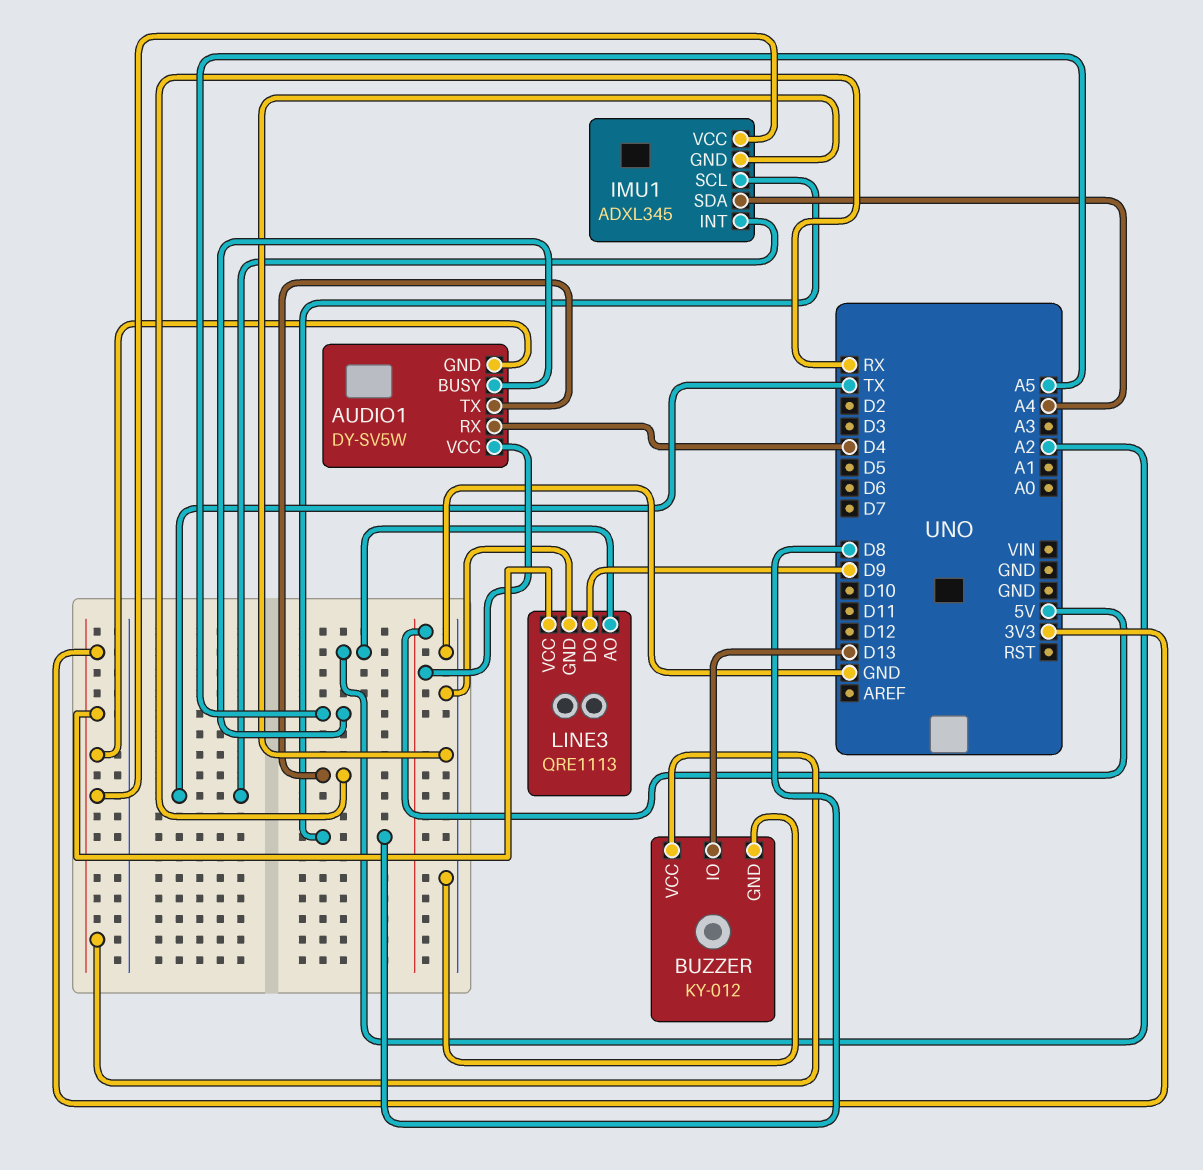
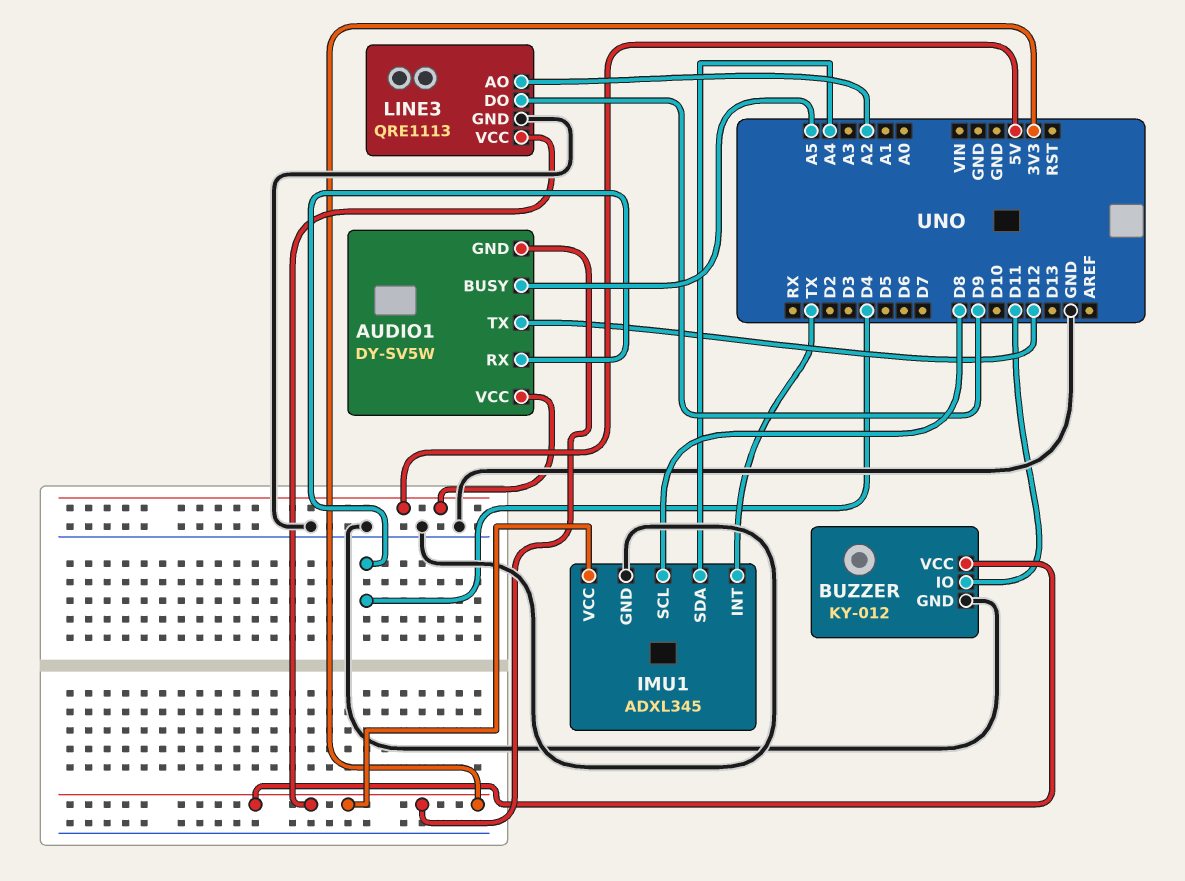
AUDIO1 pin TX: RX -> D12
BUZZER pin IO: D13 -> D11

